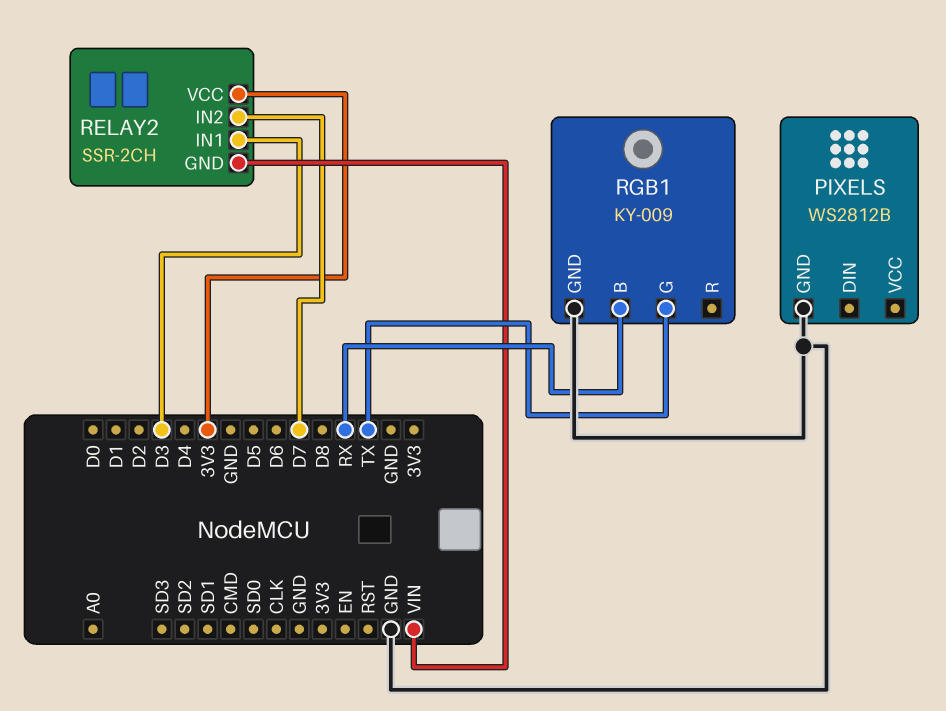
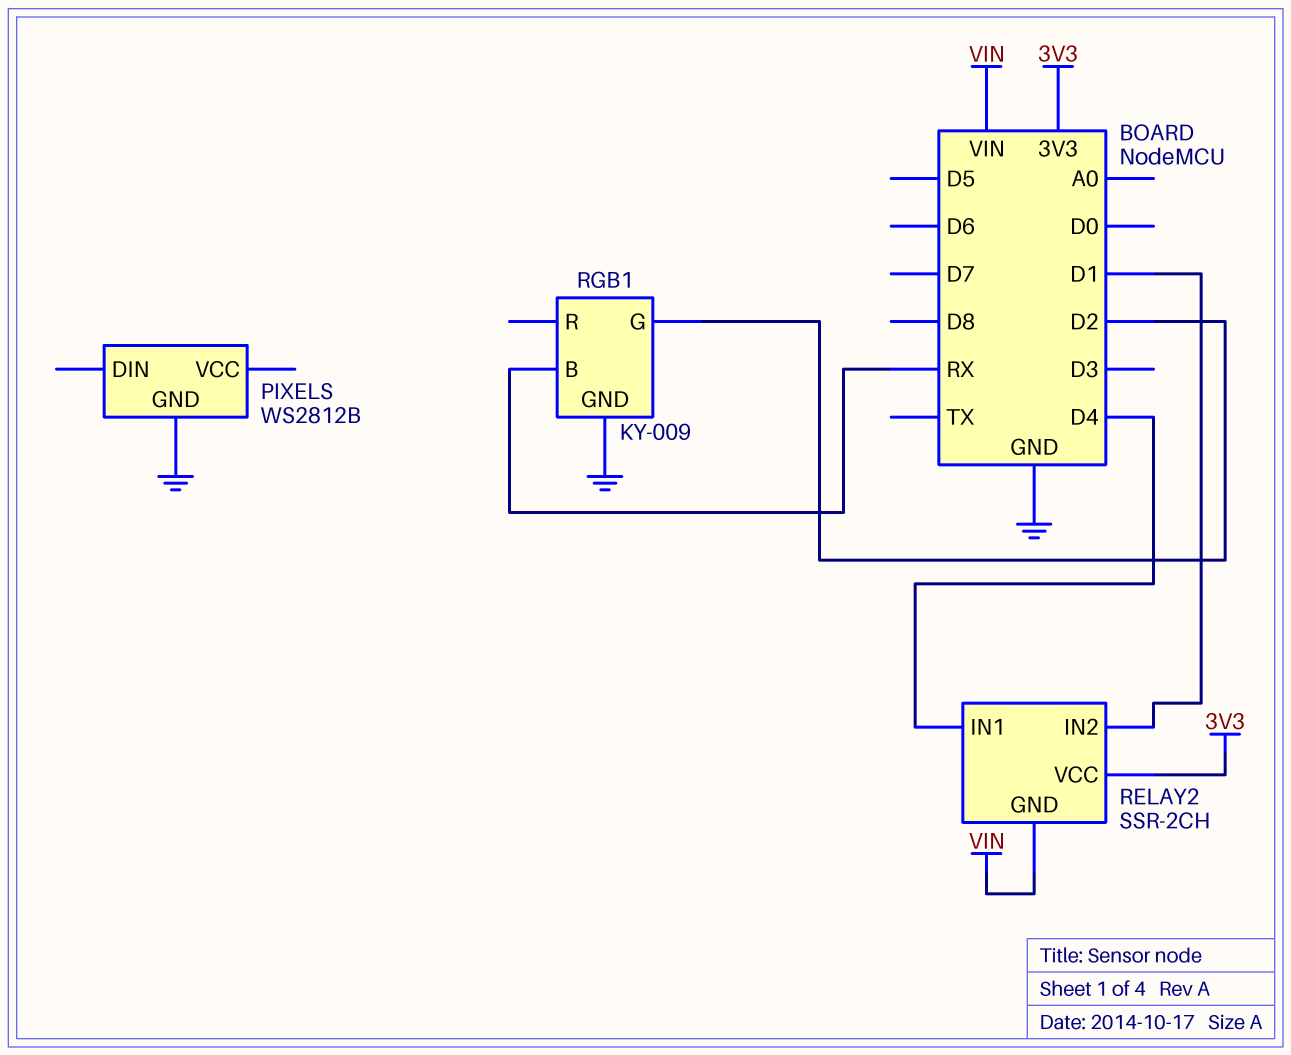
RELAY2 pin IN1: D3 -> D4
RELAY2 pin IN2: D7 -> D1
RGB1 pin G: TX -> D2

